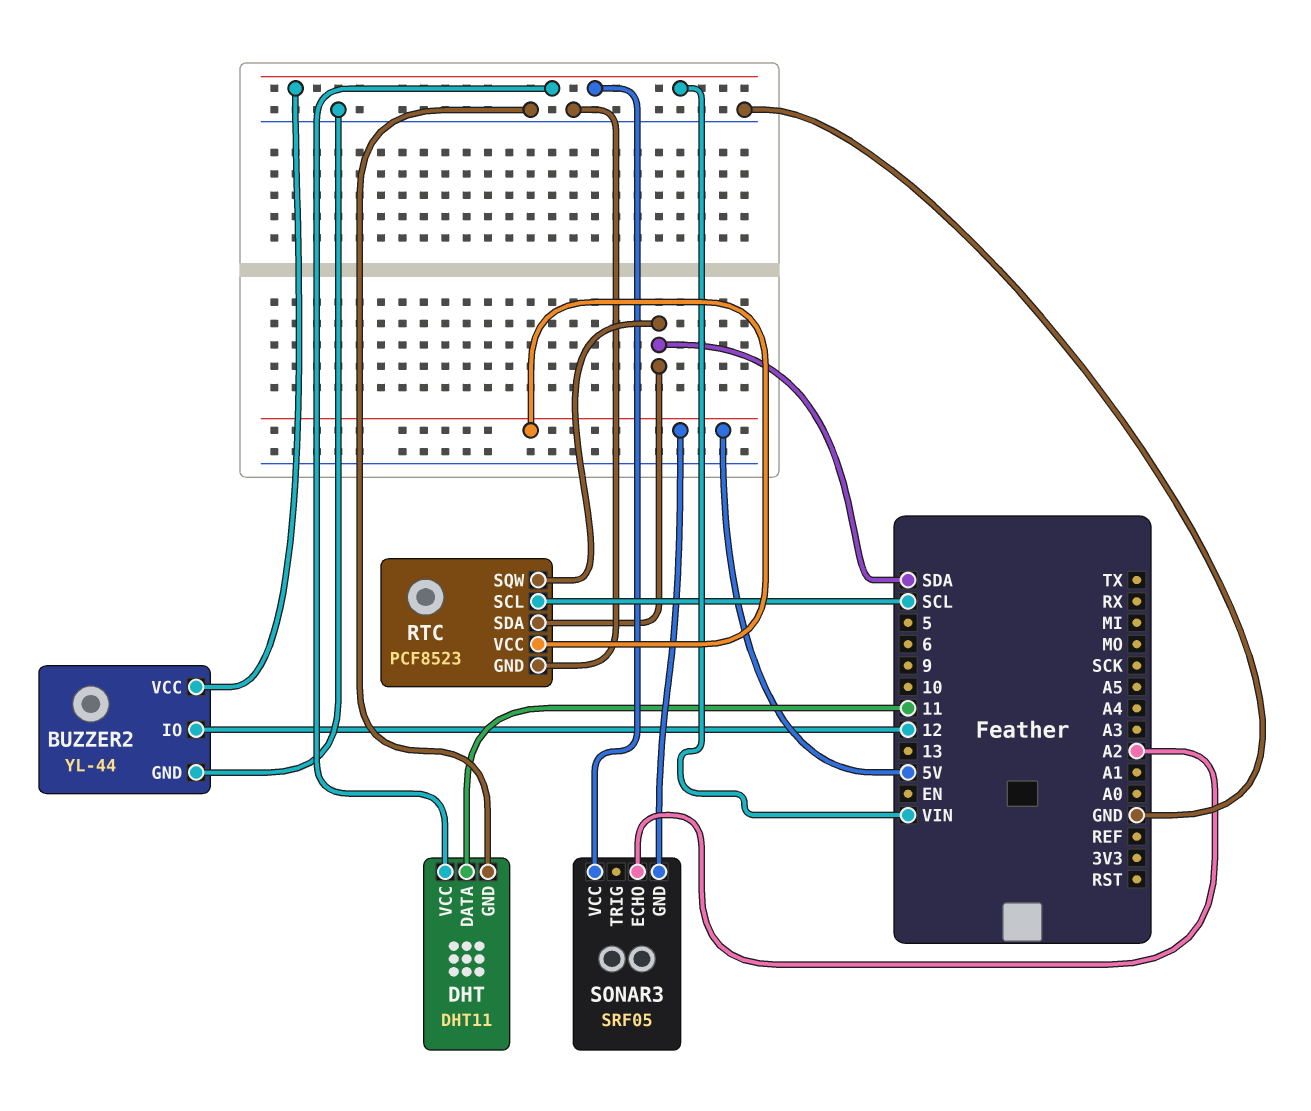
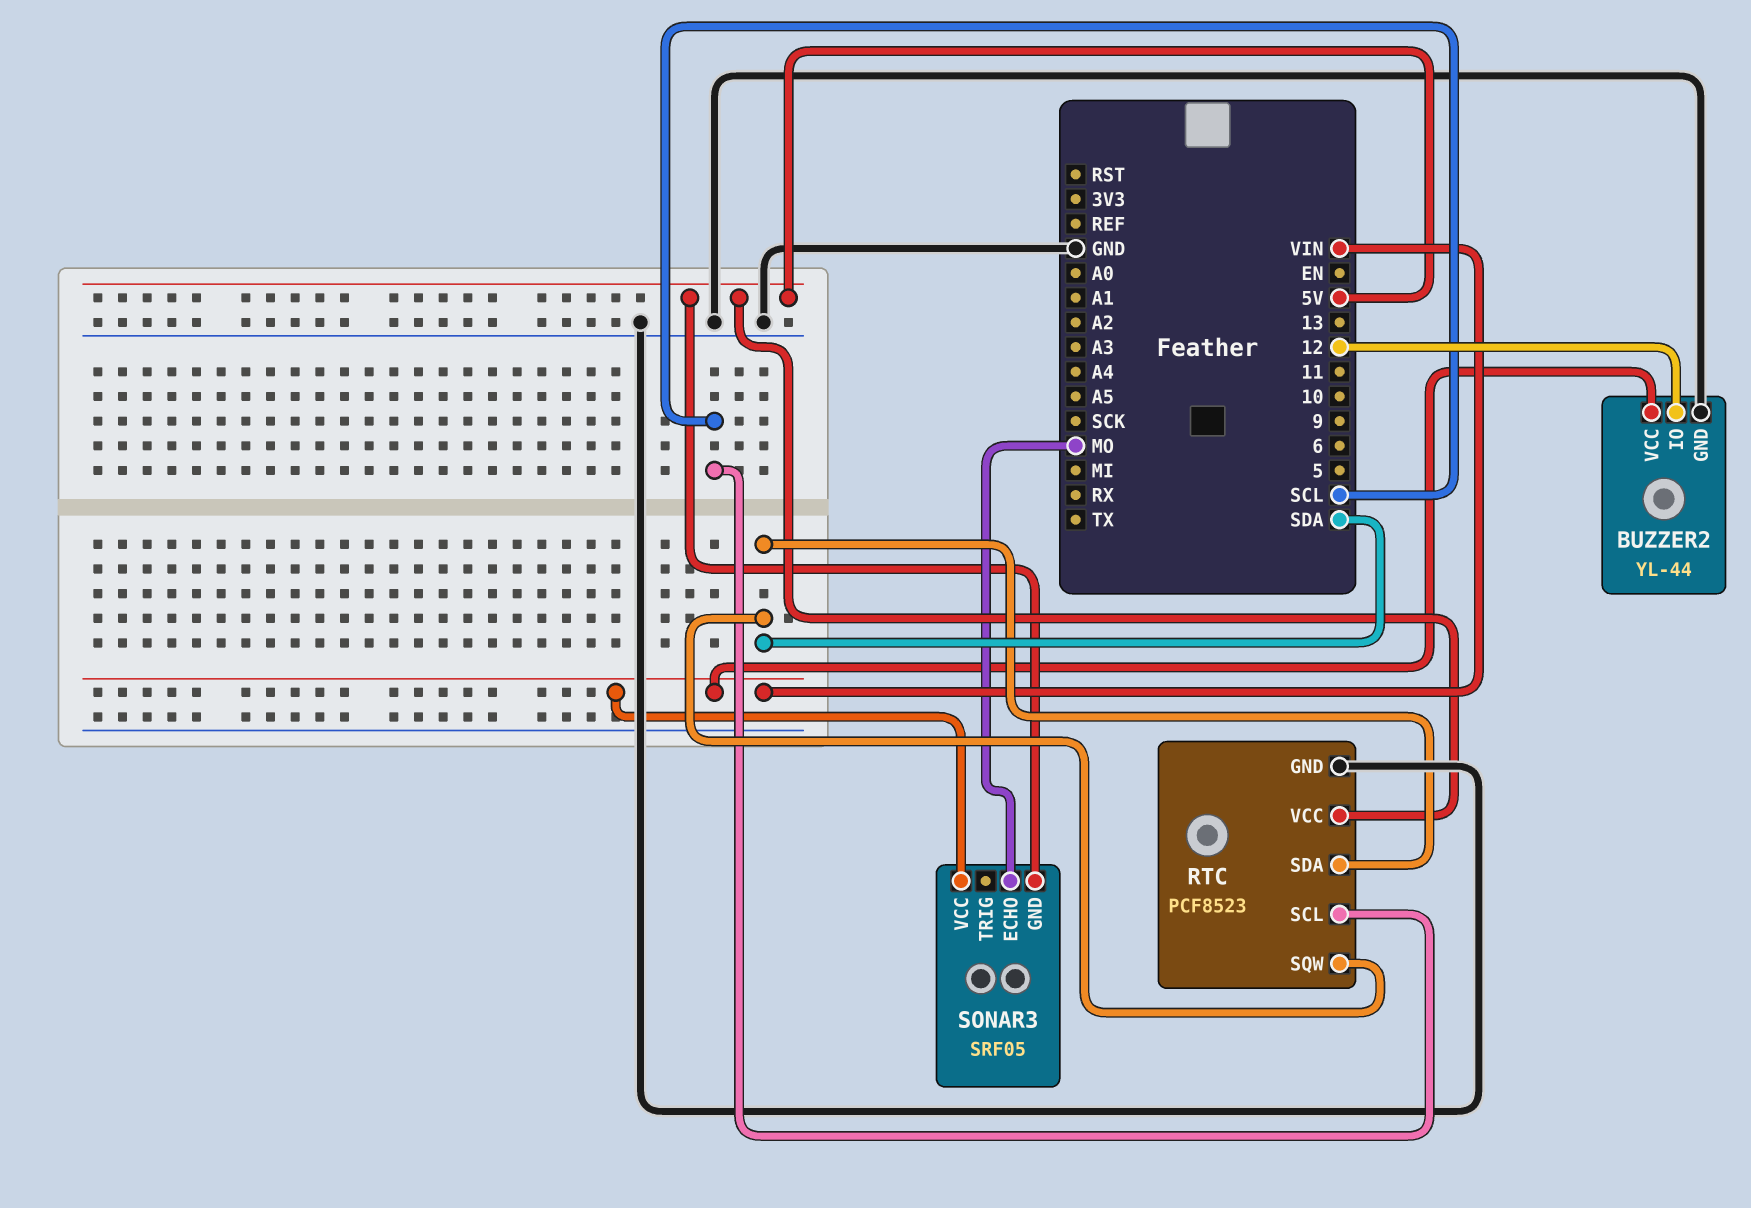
DHT: DHT11 -> none
DHT pin DATA: 11 -> none
DHT pin GND: GND -> none
DHT pin VCC: VIN -> none
SONAR3 pin ECHO: A2 -> MO

